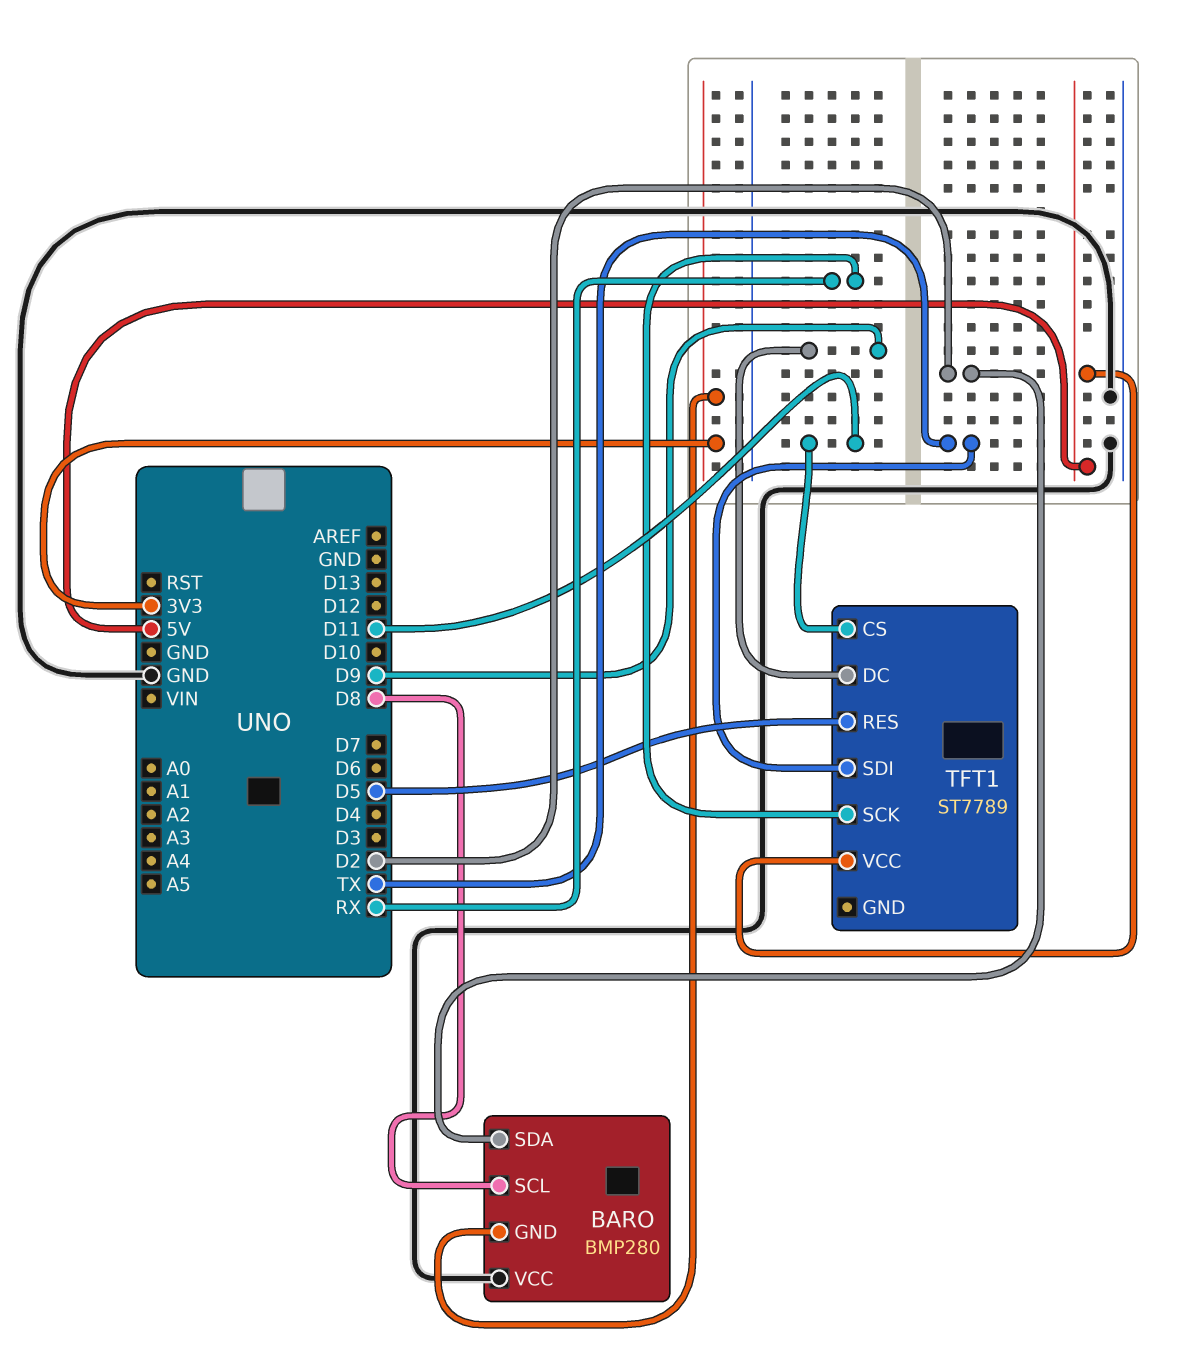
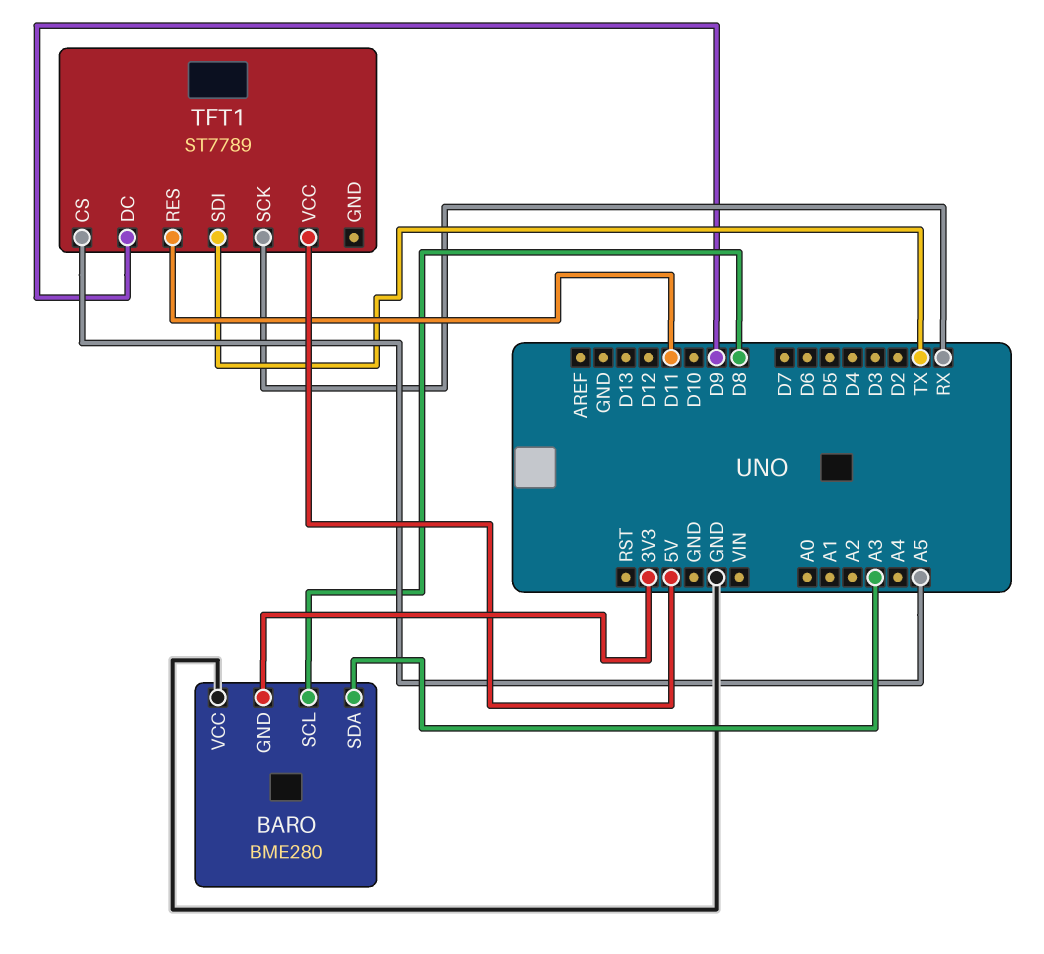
BARO: BMP280 -> BME280
BARO pin SDA: D2 -> A3
TFT1 pin CS: D11 -> A5
TFT1 pin RES: D5 -> D11

